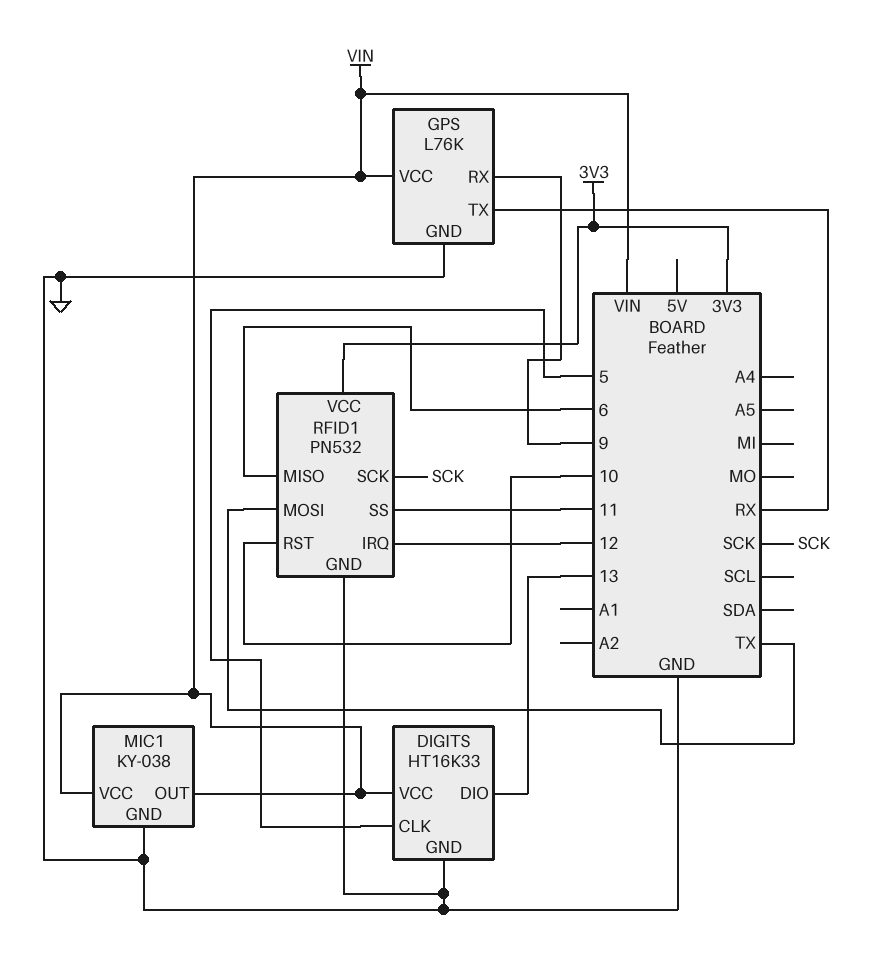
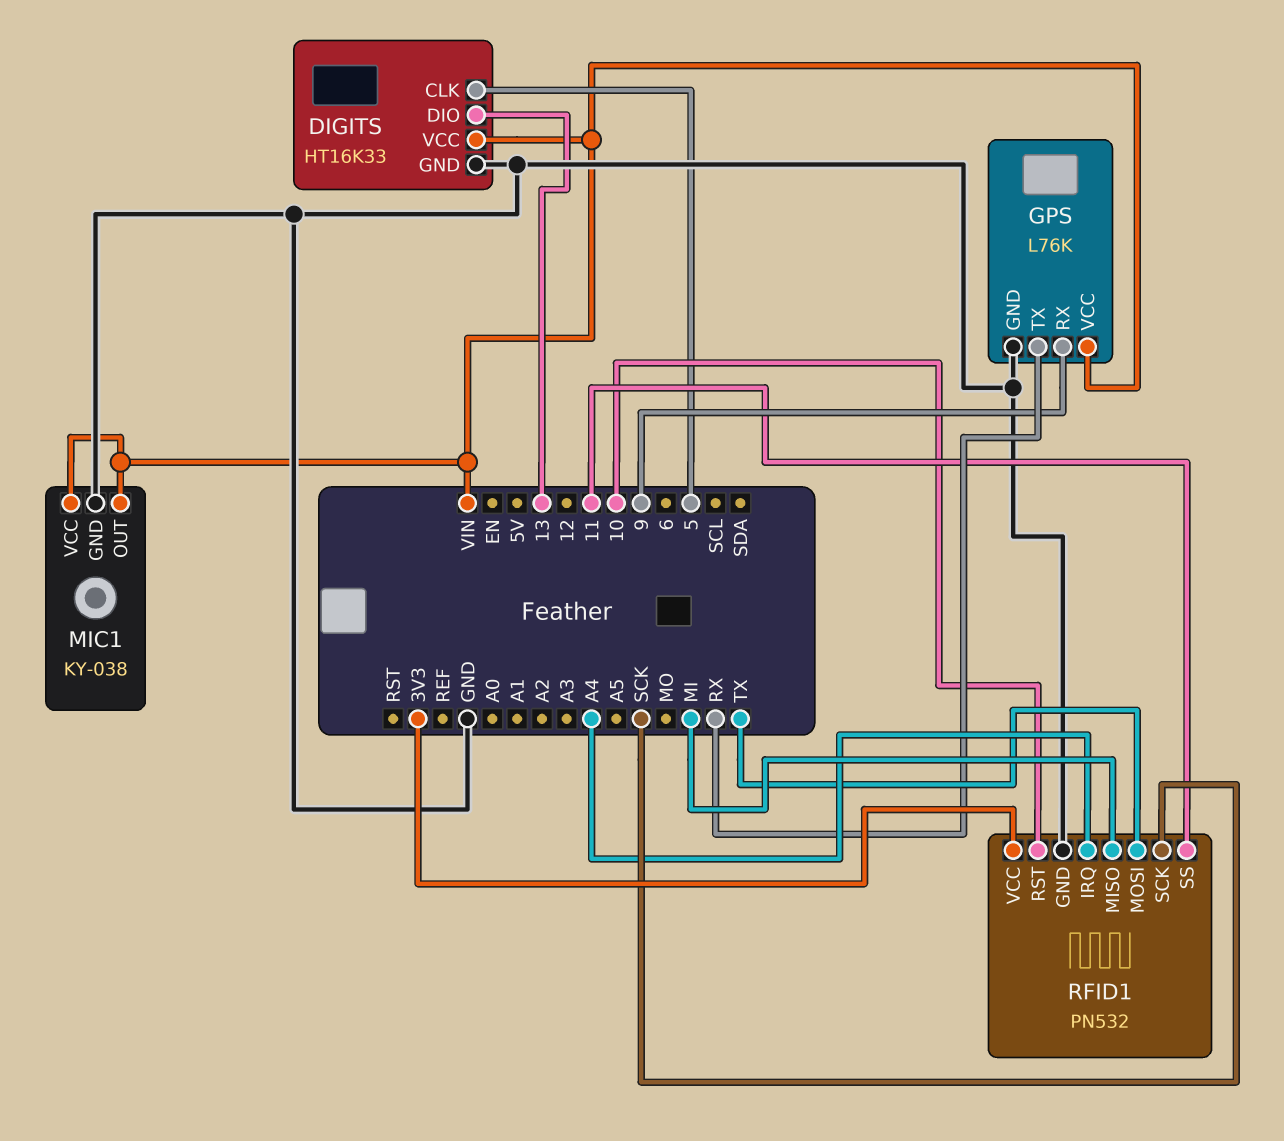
RFID1 pin IRQ: 12 -> A4
RFID1 pin MISO: 6 -> MI

